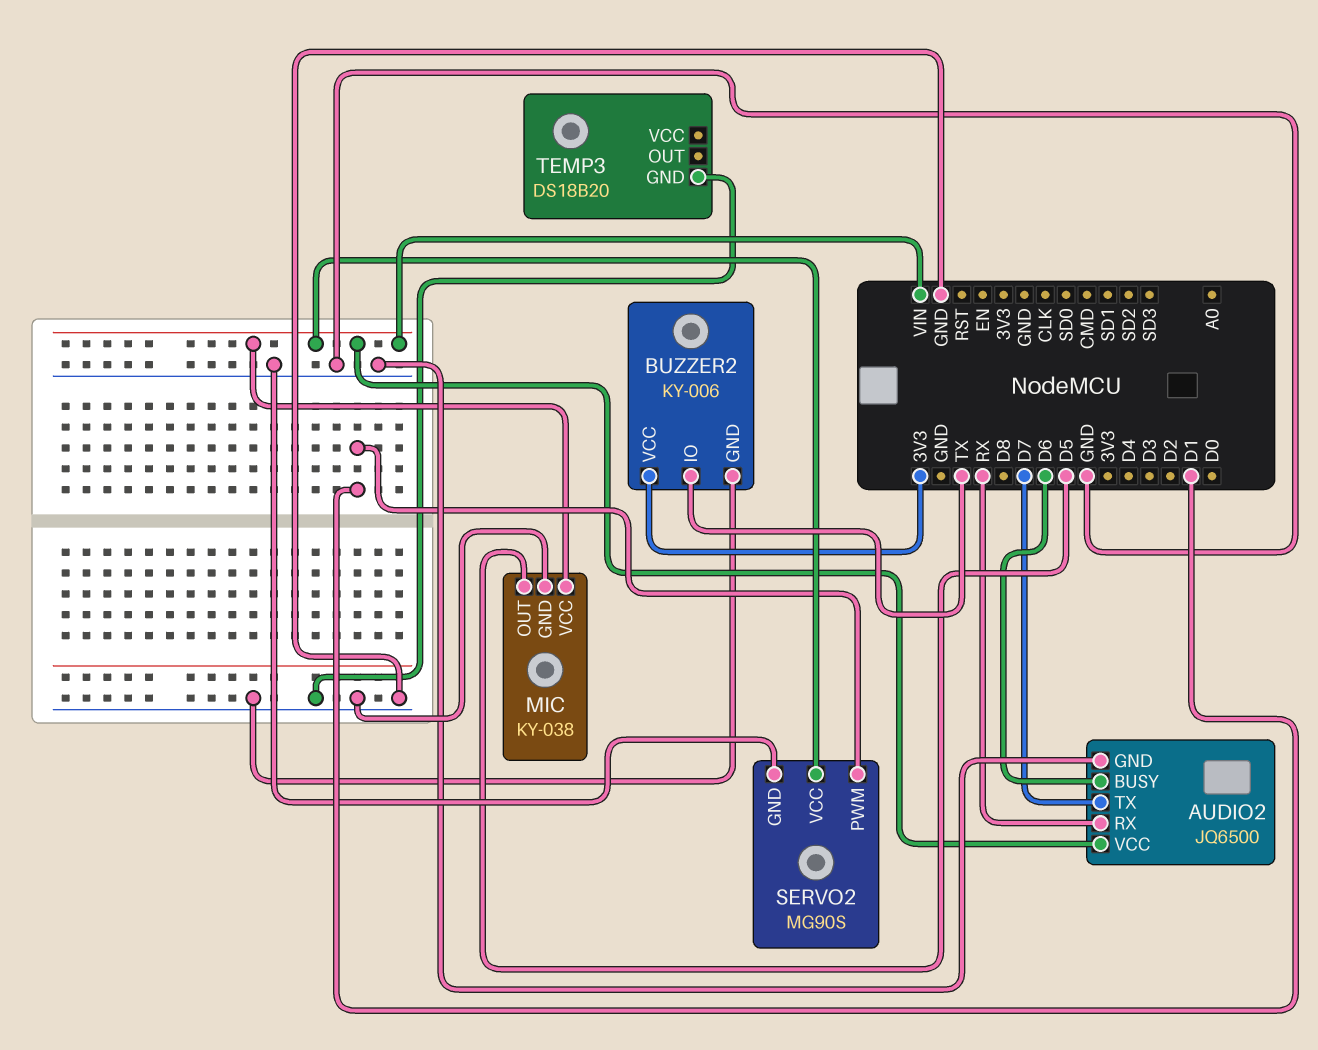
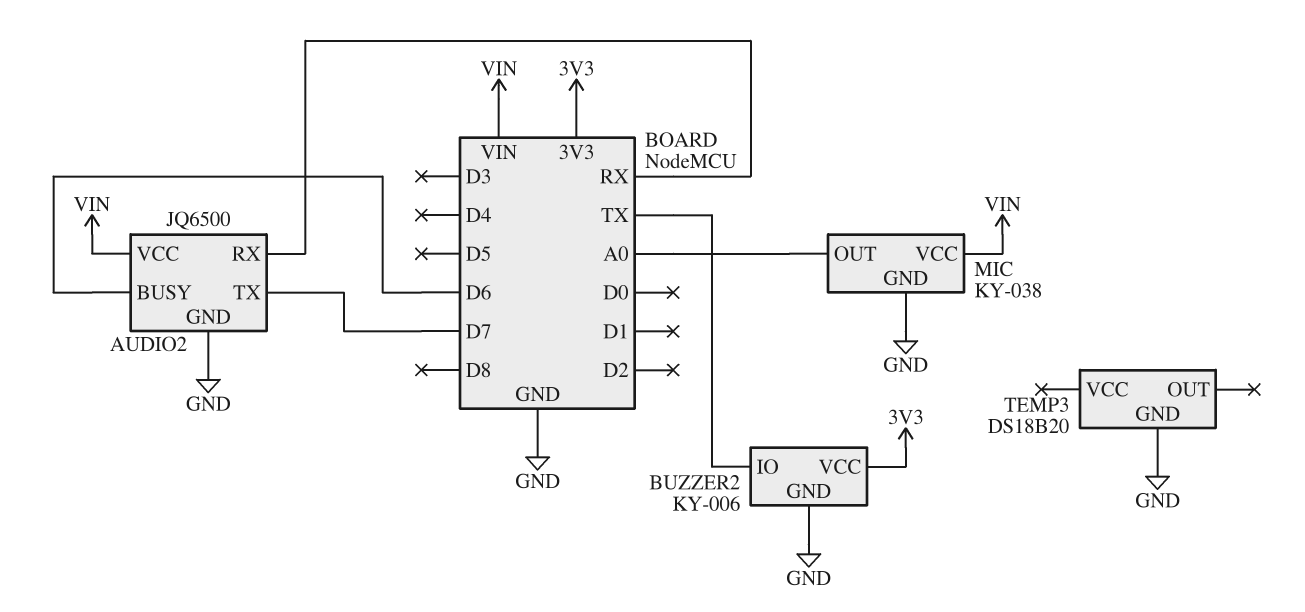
MIC pin OUT: D5 -> A0
SERVO2: MG90S -> none
SERVO2 pin GND: GND -> none
SERVO2 pin PWM: D1 -> none
SERVO2 pin VCC: VIN -> none

